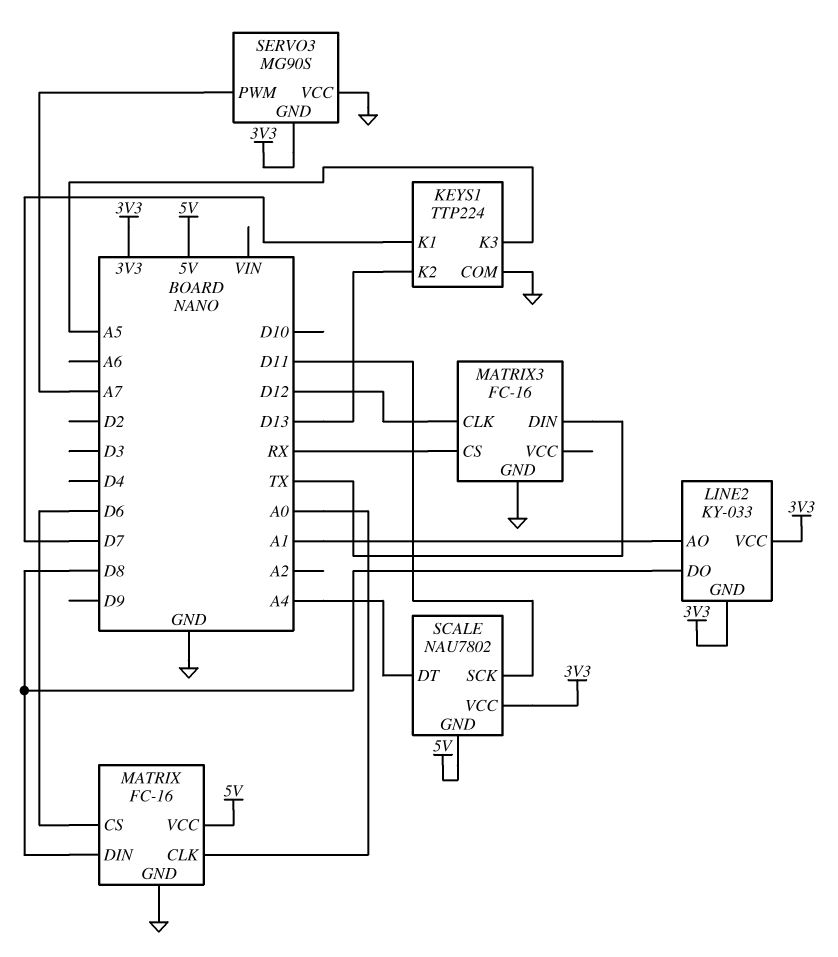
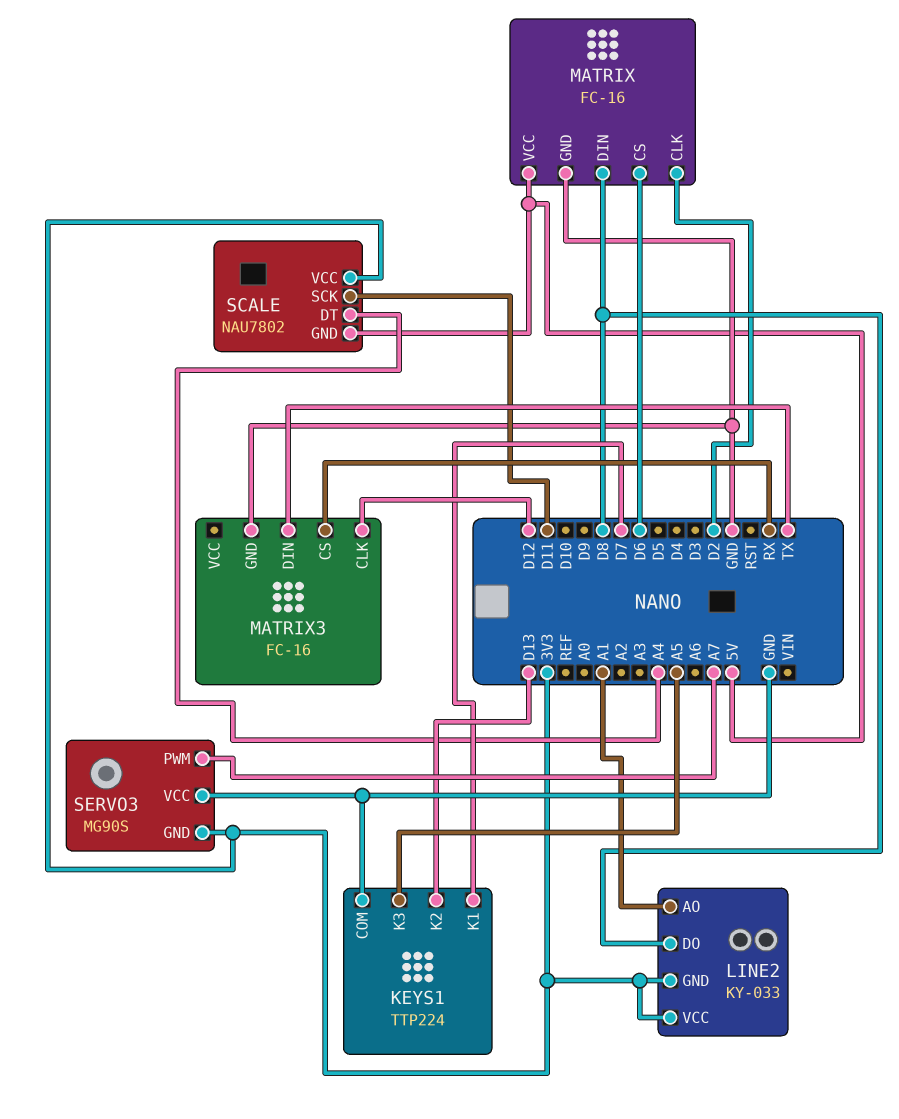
MATRIX pin CLK: A0 -> D2

